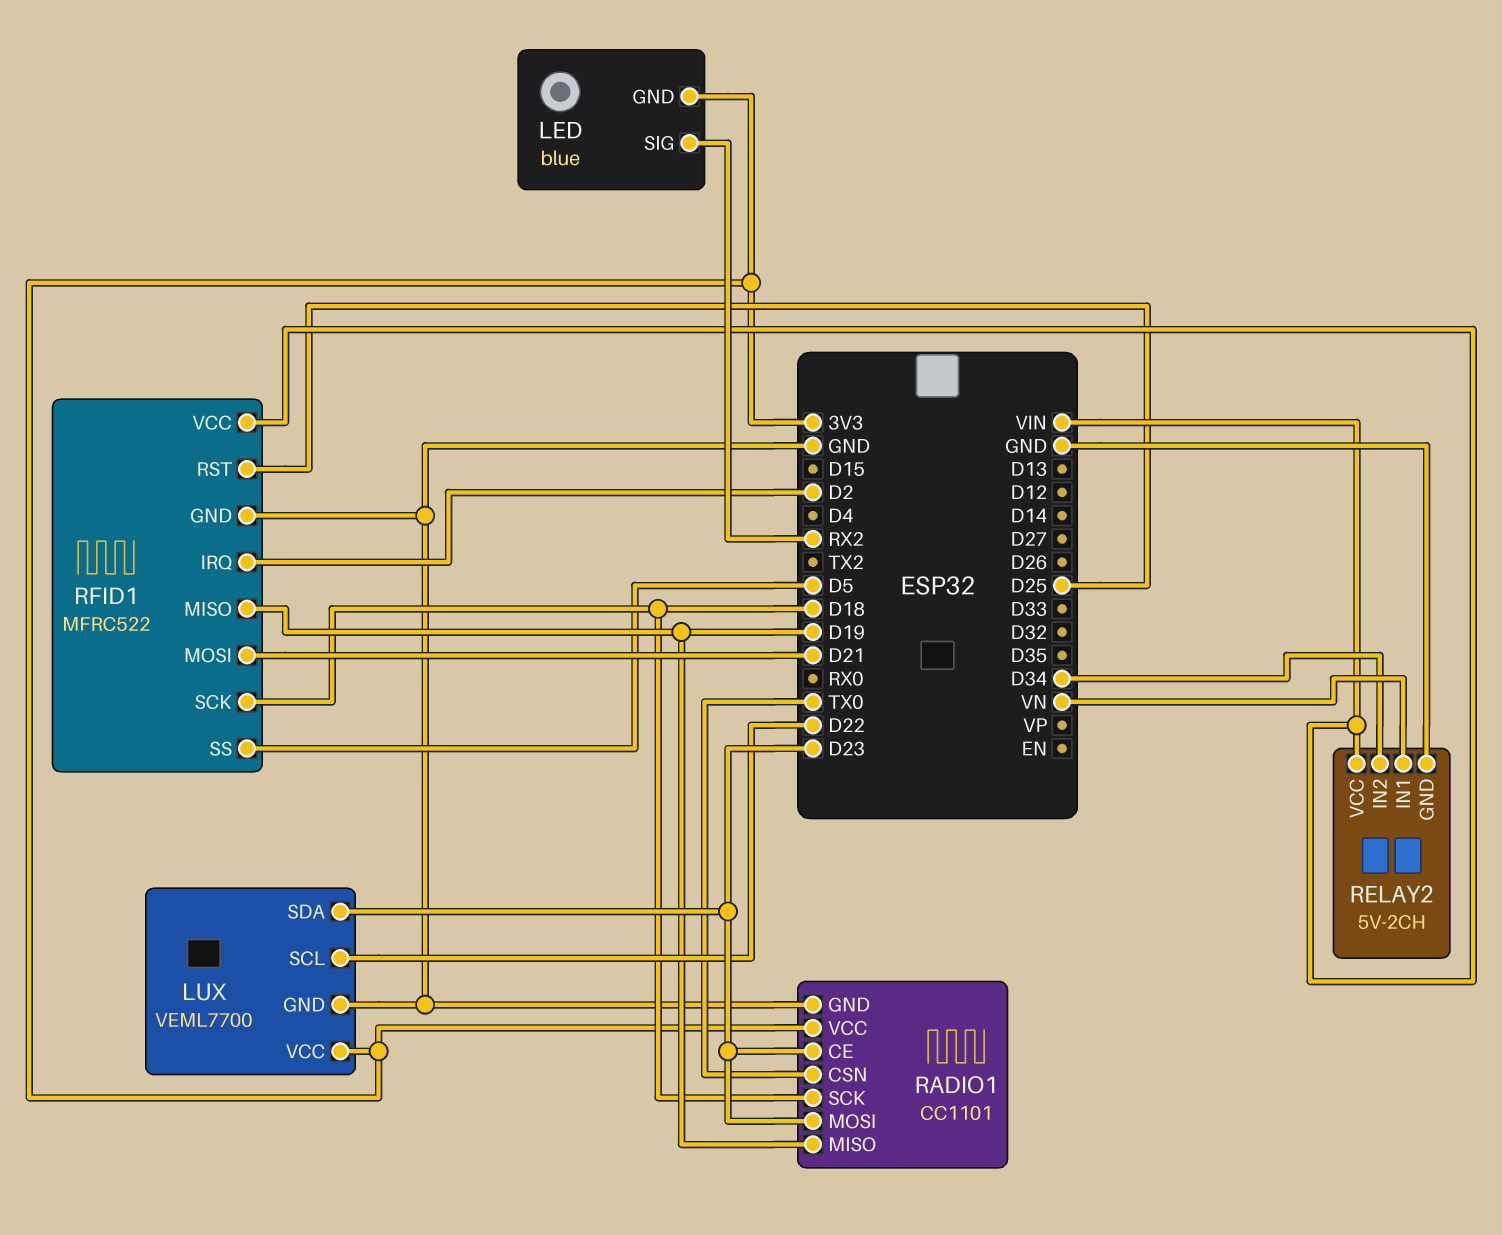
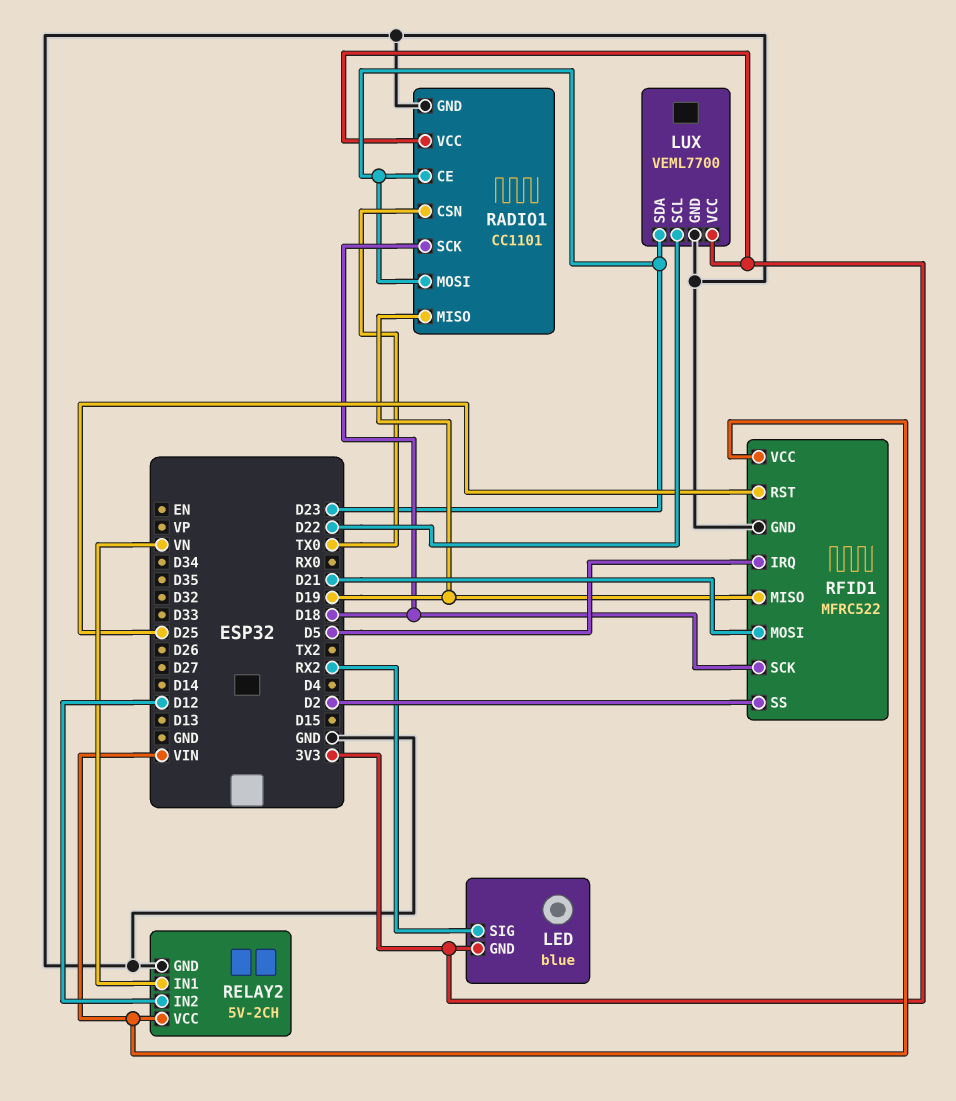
RELAY2 pin IN2: D34 -> D12
RFID1 pin IRQ: D2 -> D5
RFID1 pin SS: D5 -> D2

